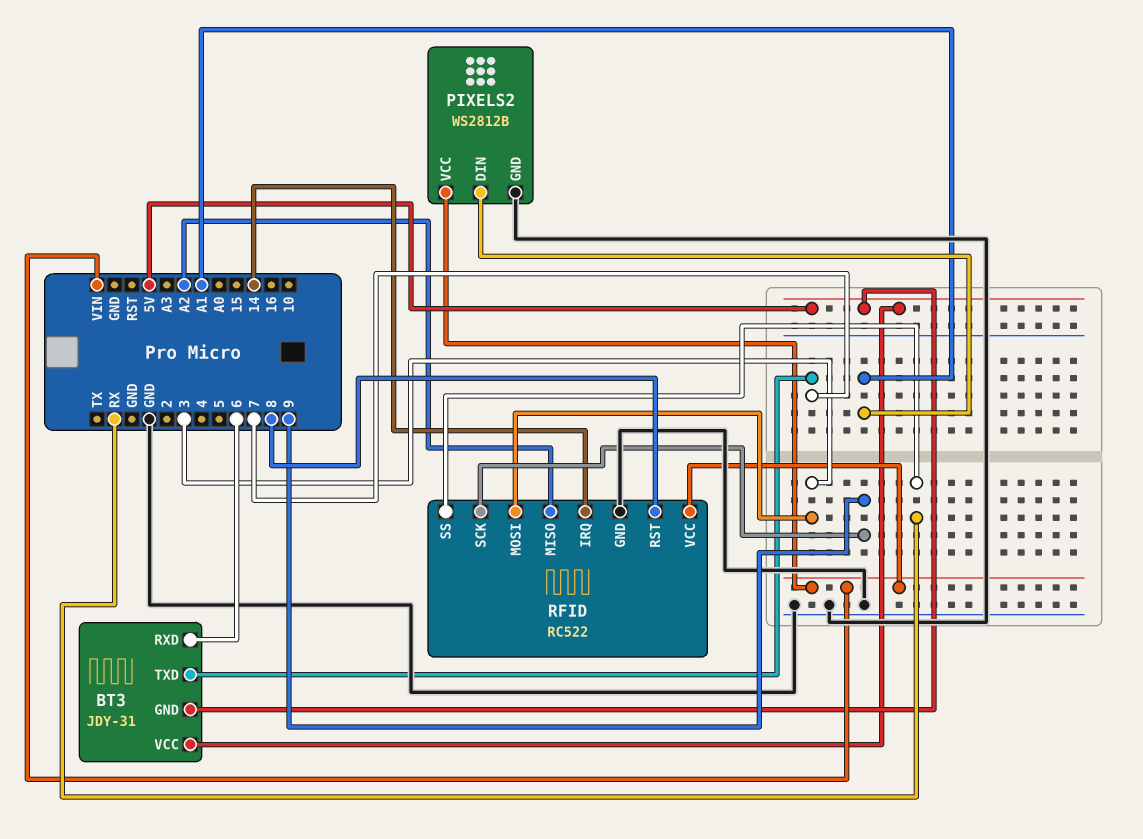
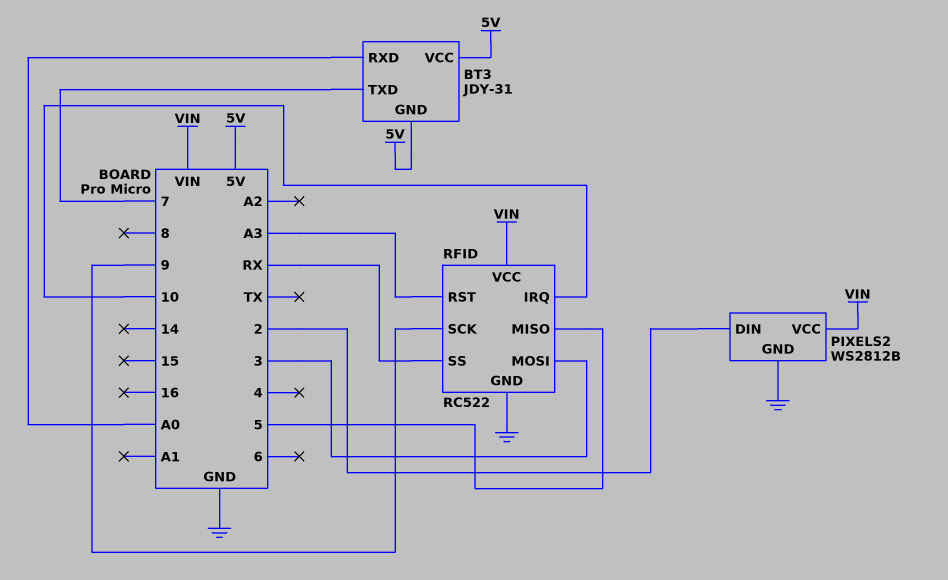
BT3 pin RXD: 6 -> A0
PIXELS2 pin DIN: A1 -> 2
RFID pin IRQ: 14 -> 10
RFID pin MISO: A2 -> 5
RFID pin RST: 8 -> A3

